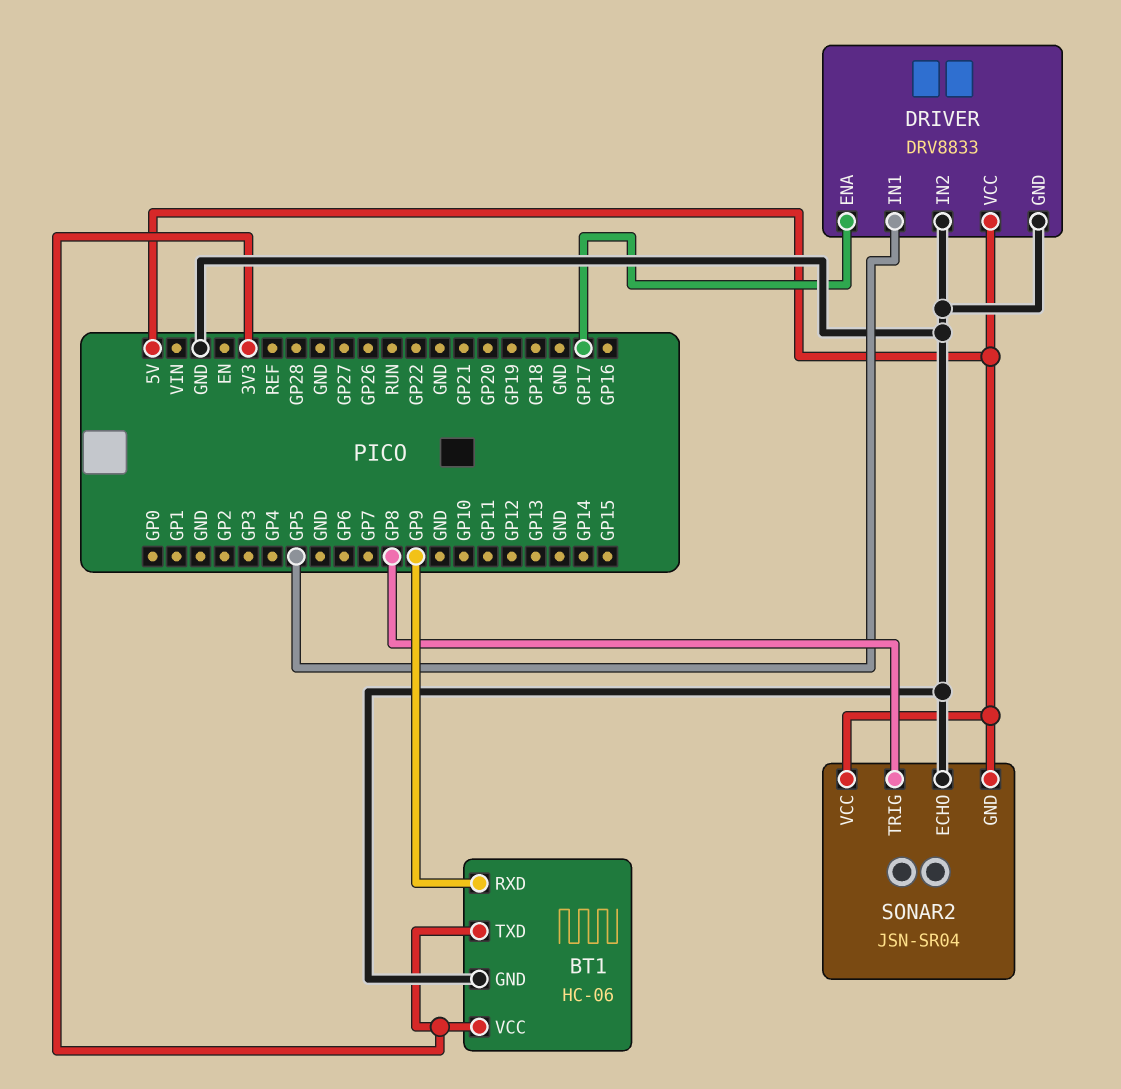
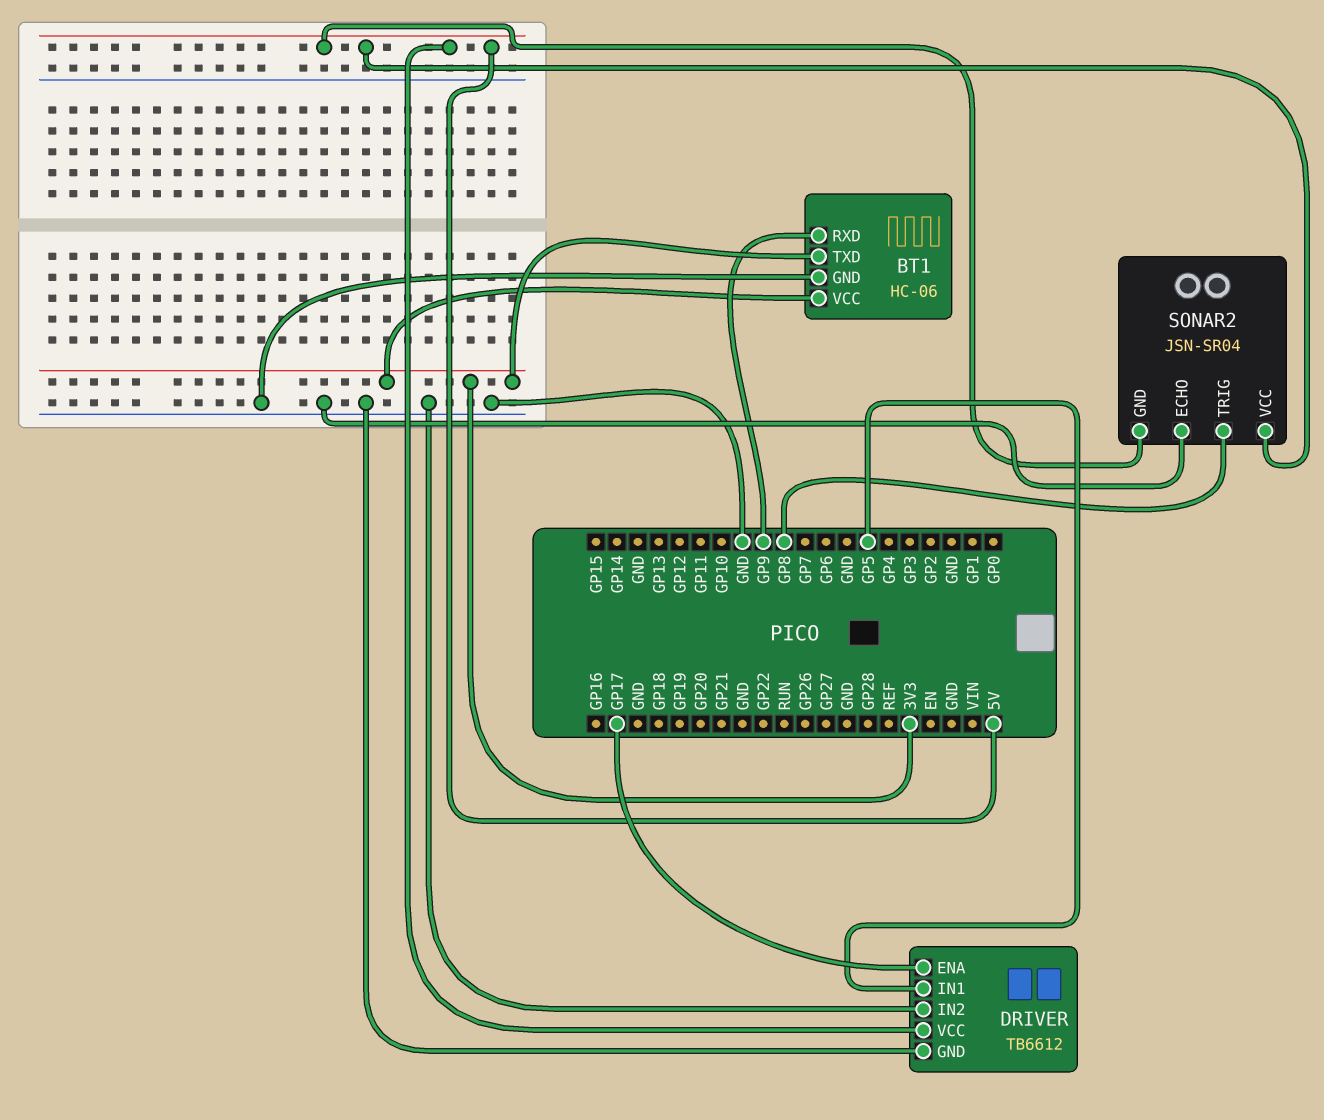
DRIVER: DRV8833 -> TB6612

